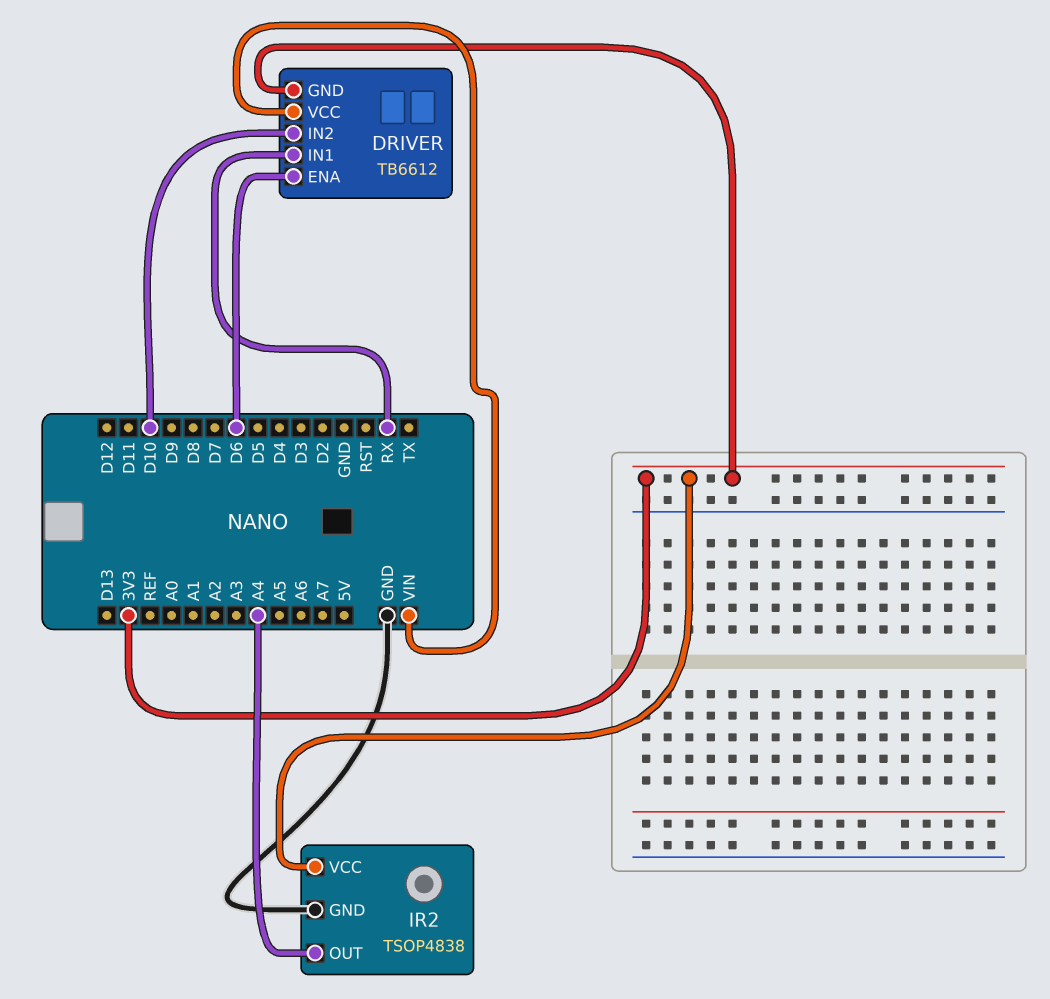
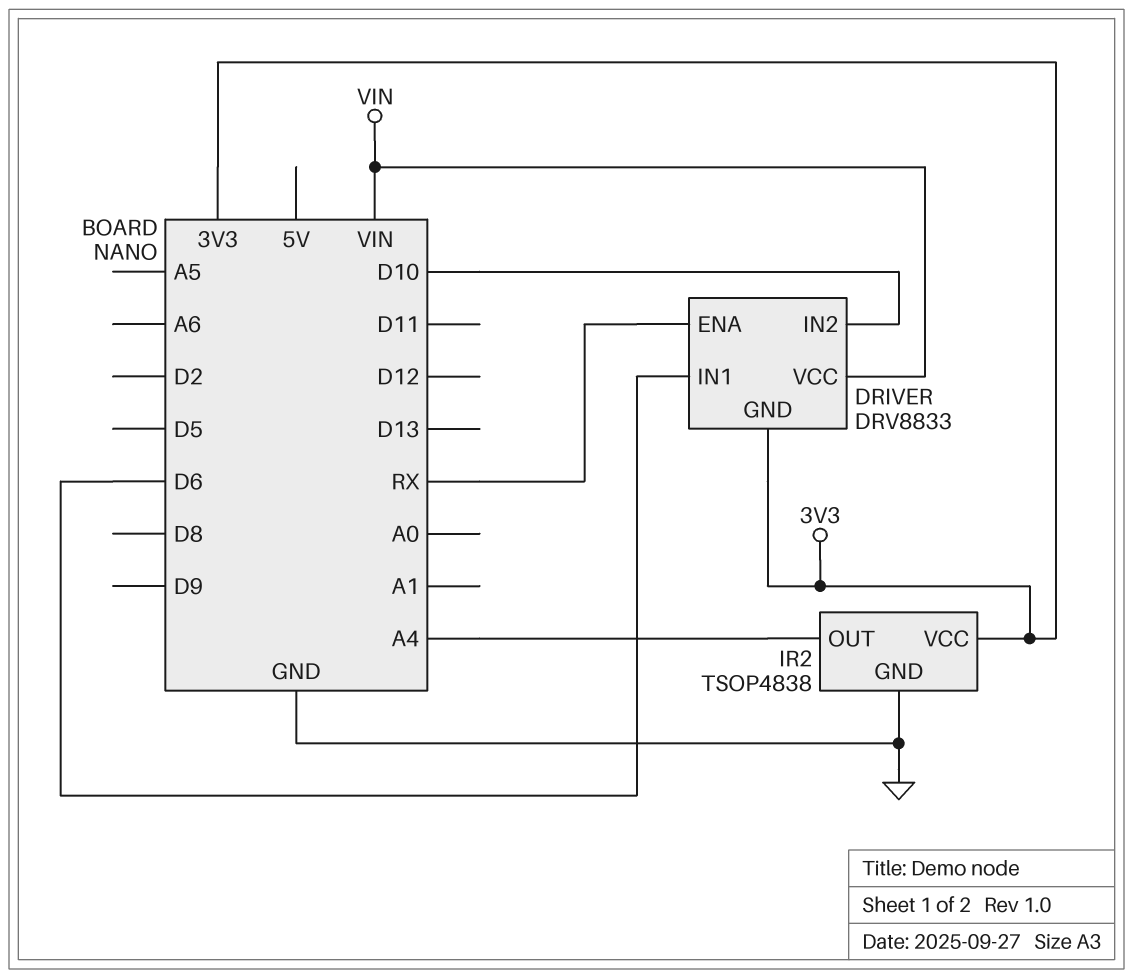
DRIVER: TB6612 -> DRV8833
DRIVER pin ENA: D6 -> RX
DRIVER pin IN1: RX -> D6

